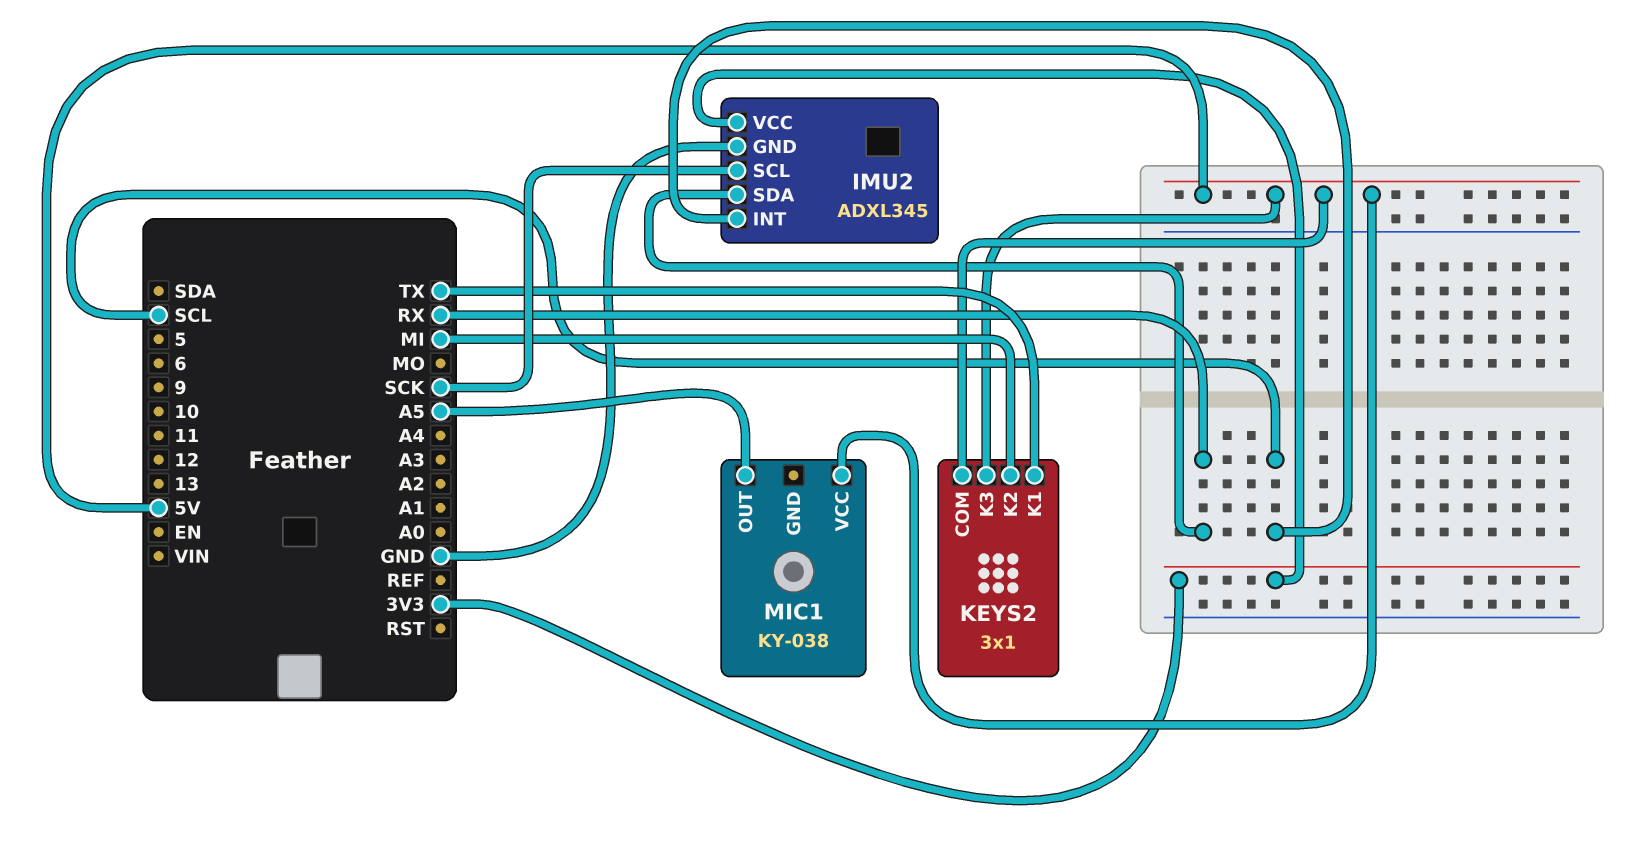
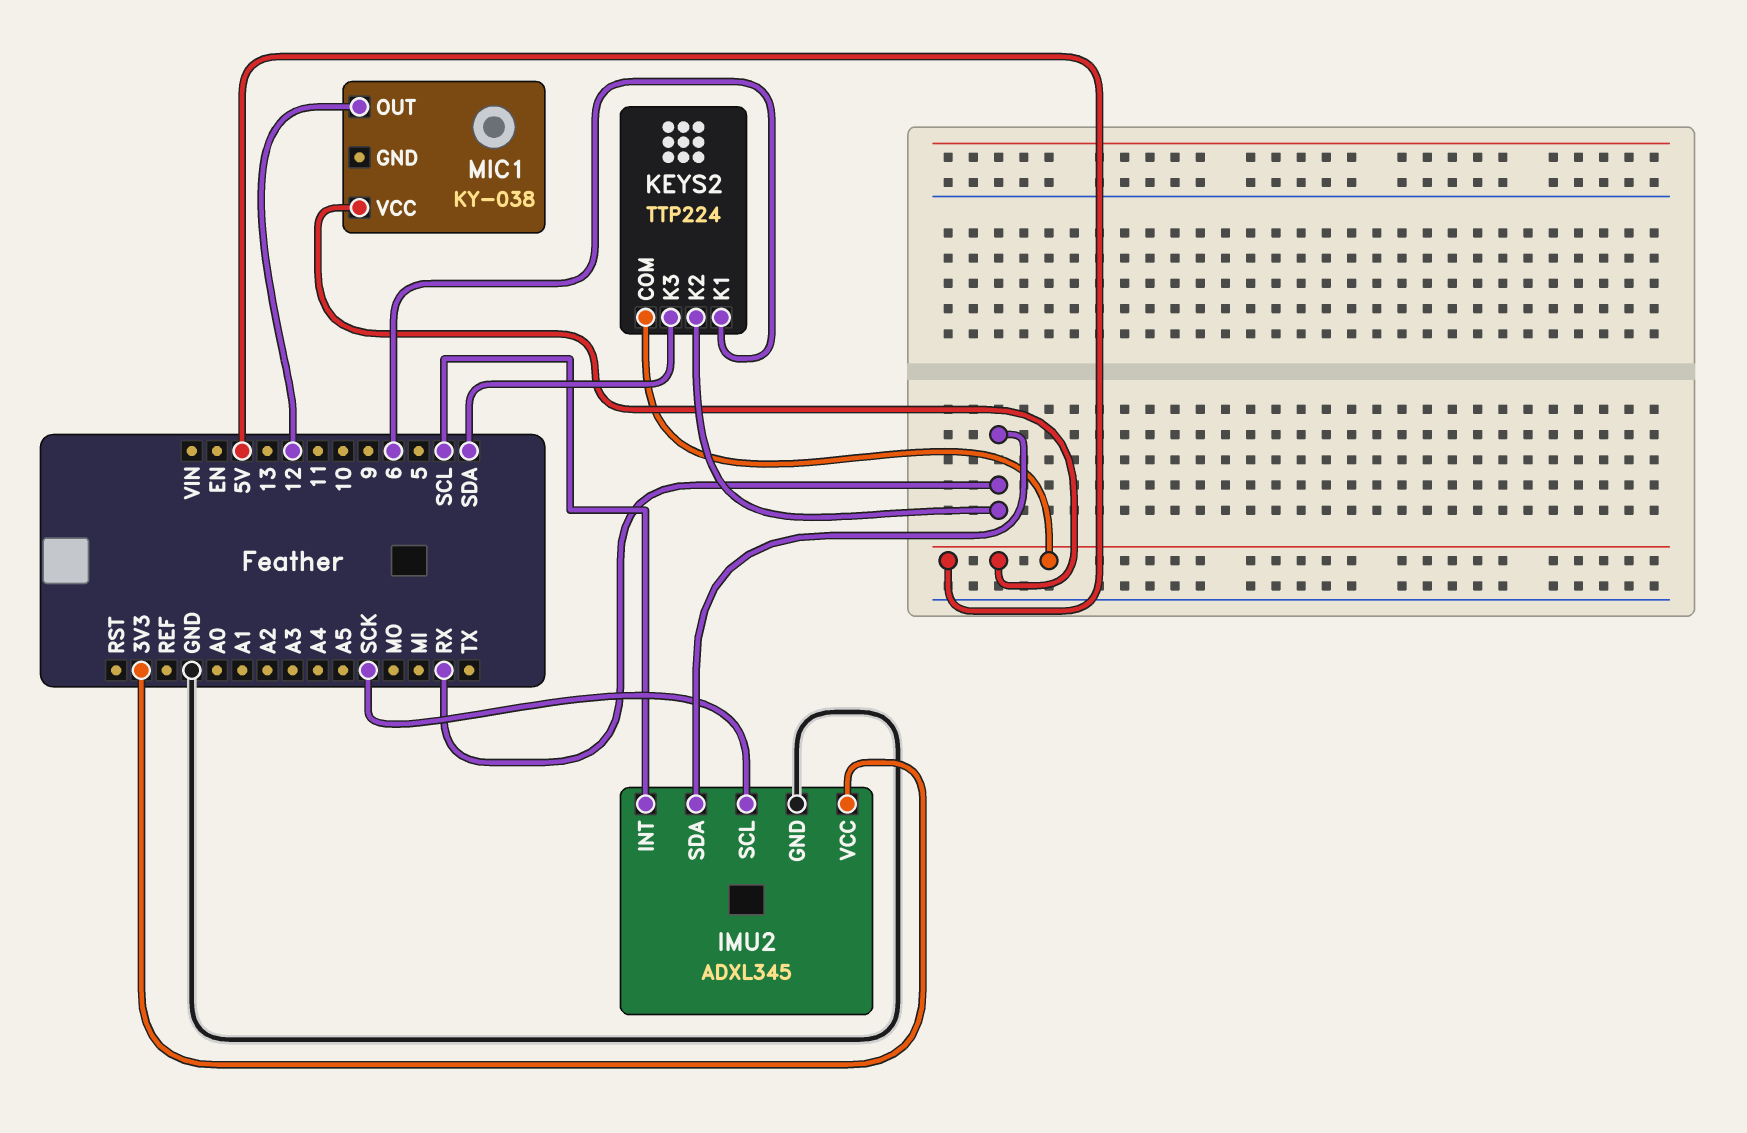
KEYS2: 3x1 -> TTP224
KEYS2 pin K1: TX -> 6
KEYS2 pin K2: MI -> RX
KEYS2 pin K3: 5V -> SDA
MIC1 pin OUT: A5 -> 12

